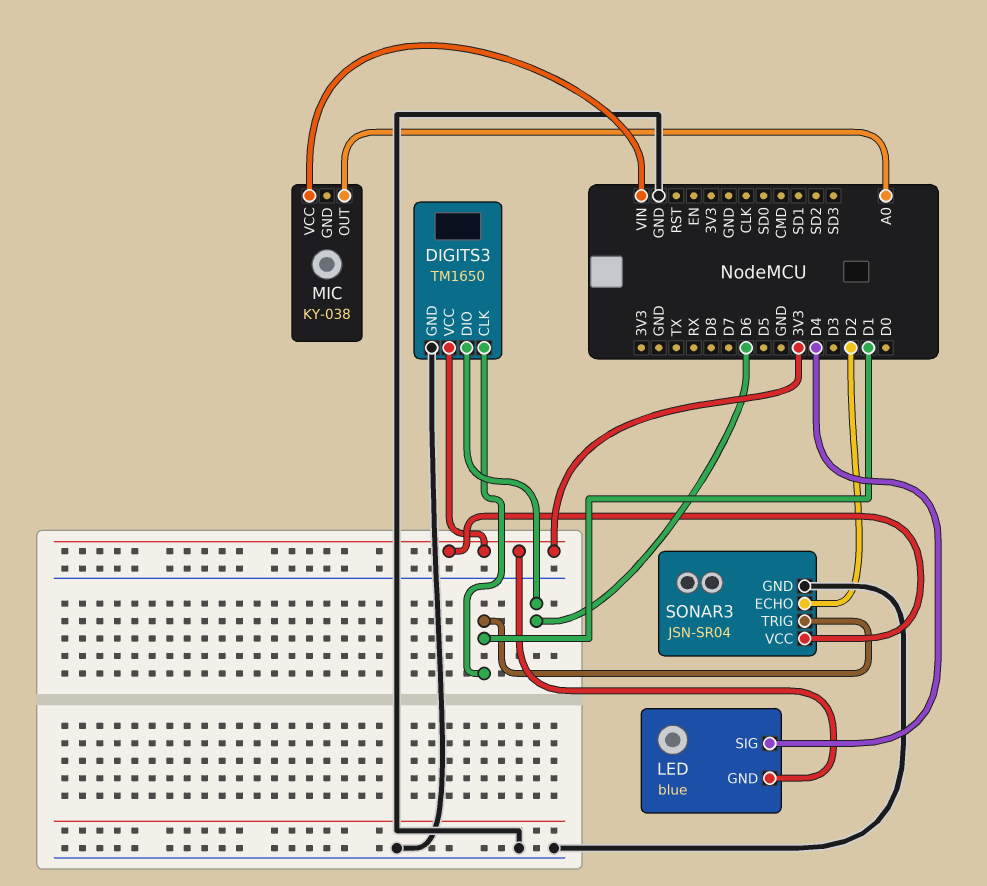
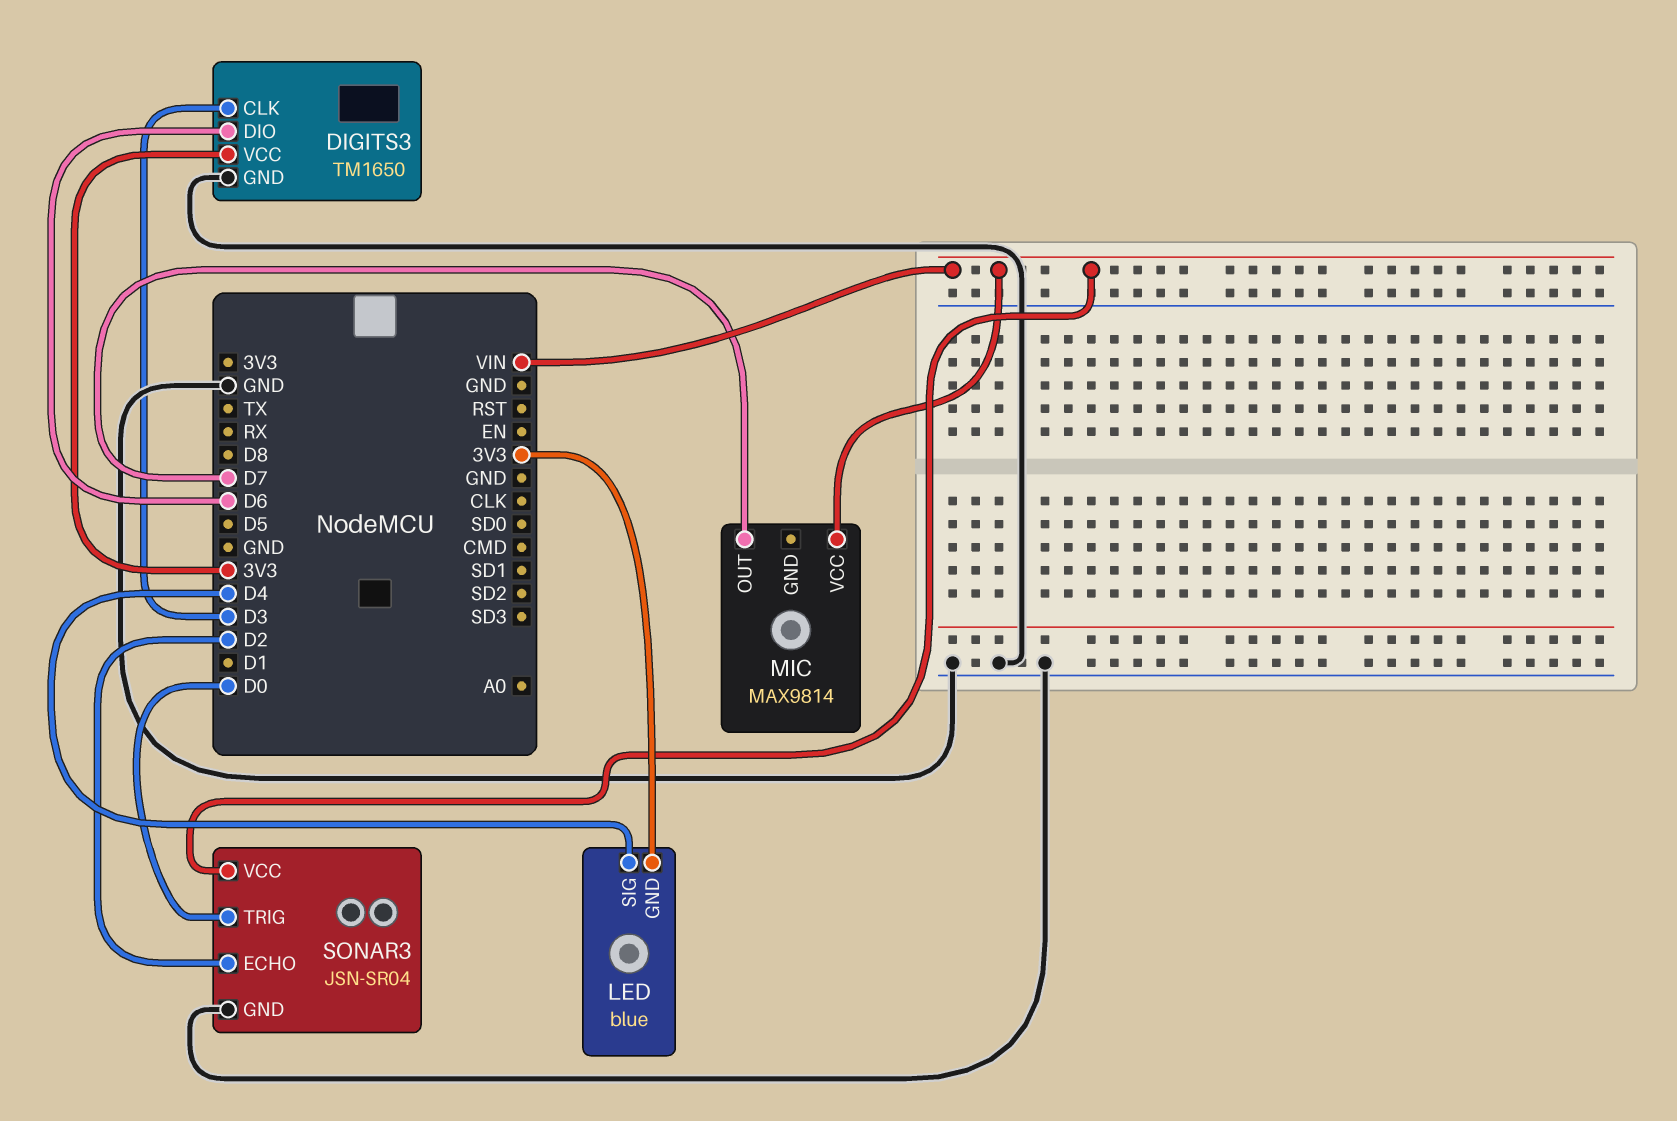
DIGITS3 pin CLK: D1 -> D3
MIC: KY-038 -> MAX9814
MIC pin OUT: A0 -> D7
SONAR3 pin TRIG: D1 -> D0
SONAR3 pin VCC: 3V3 -> VIN

